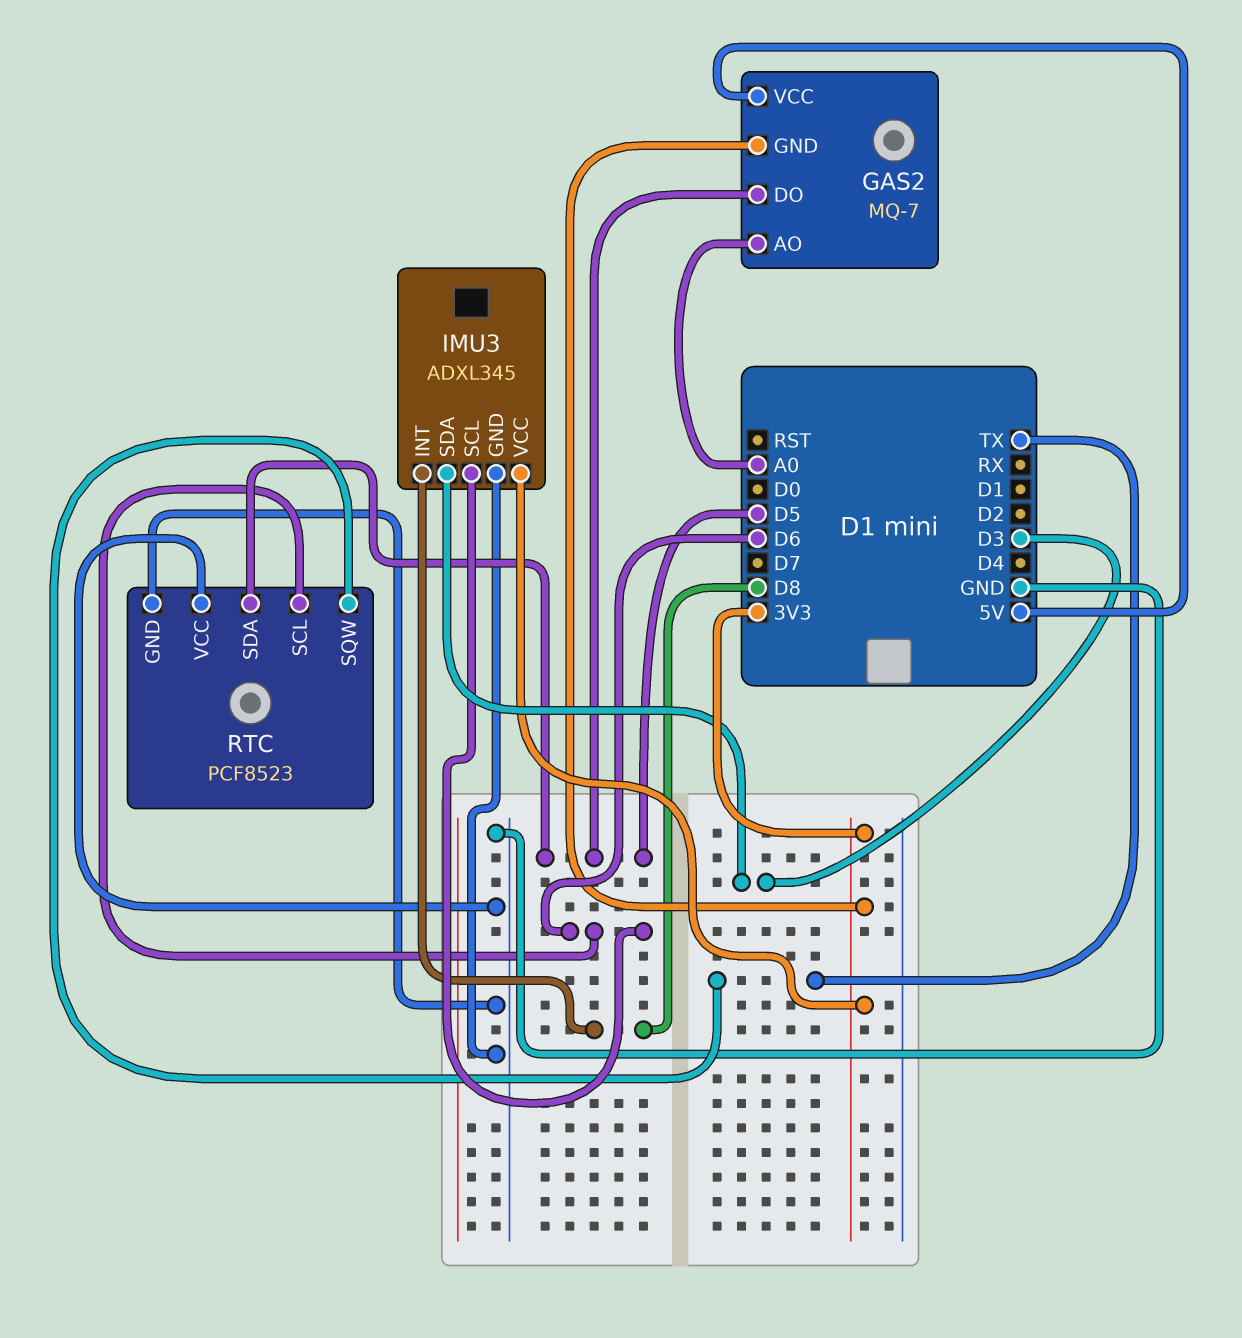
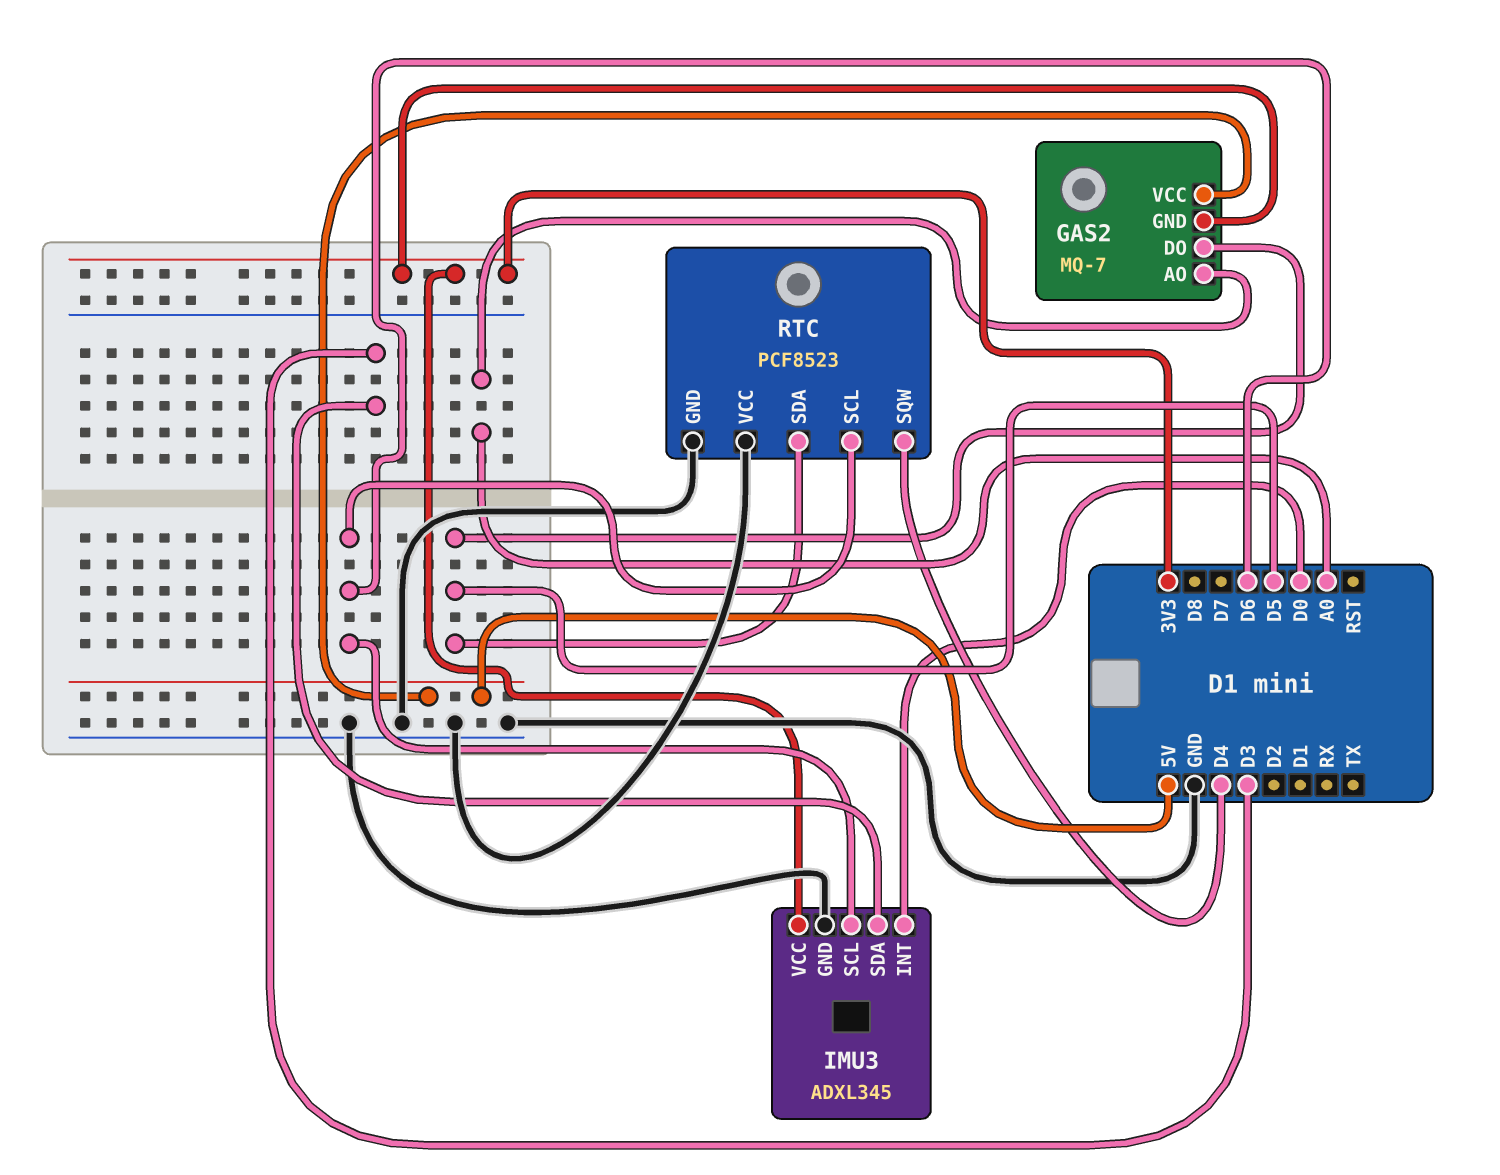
IMU3 pin INT: D8 -> D0
RTC pin SQW: TX -> D4

